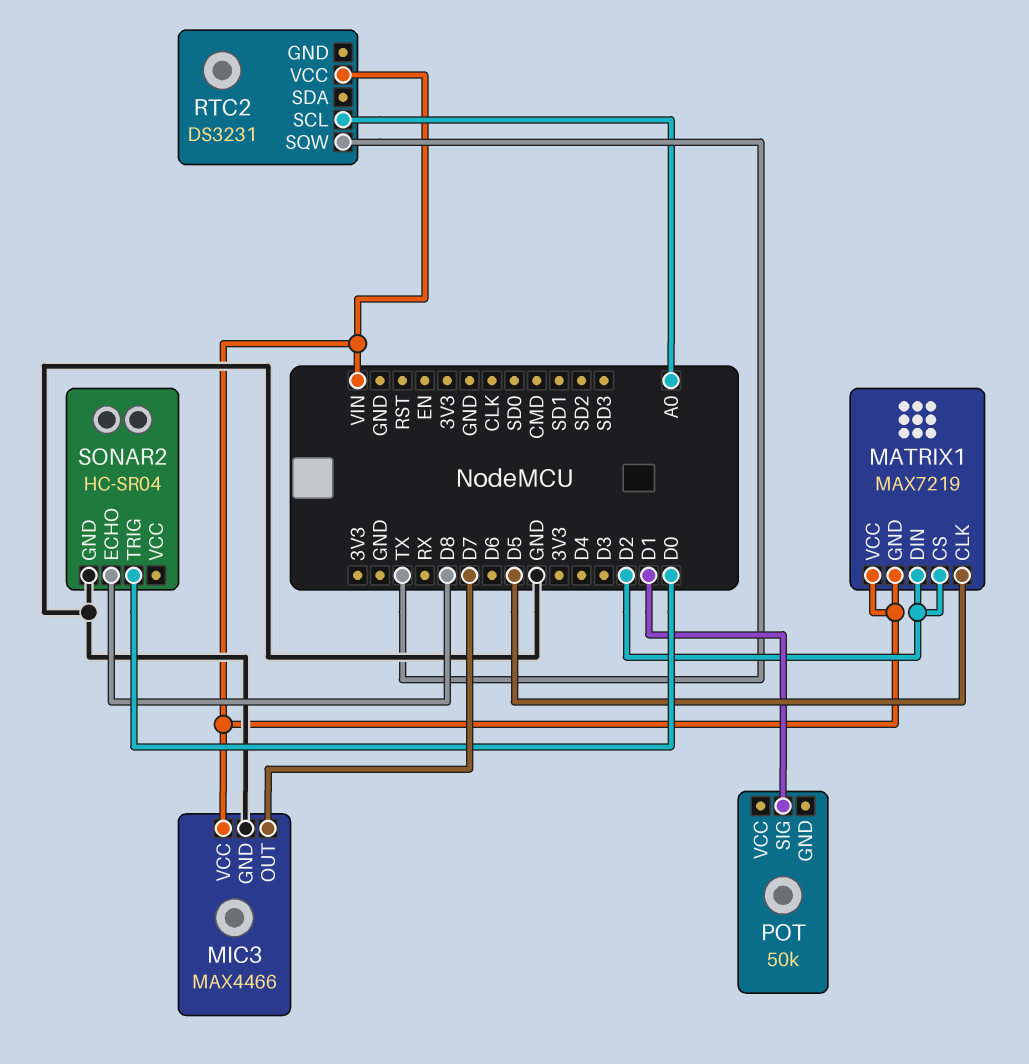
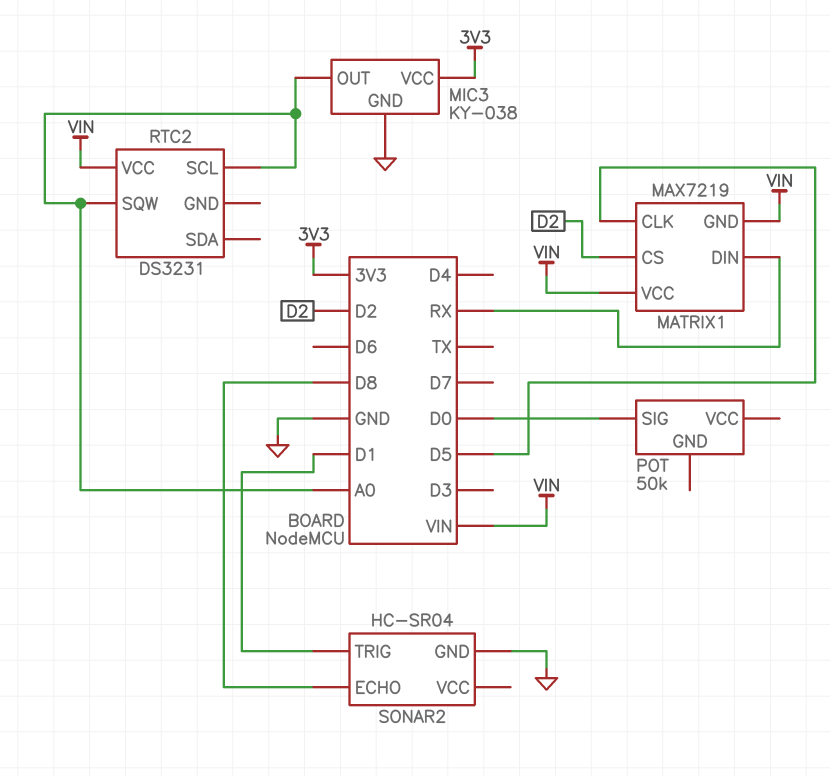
MATRIX1 pin DIN: D2 -> RX
MIC3: MAX4466 -> KY-038
MIC3 pin OUT: D7 -> A0
MIC3 pin VCC: VIN -> 3V3
POT pin SIG: D1 -> D0
RTC2 pin SQW: TX -> A0
SONAR2 pin TRIG: D0 -> D1

